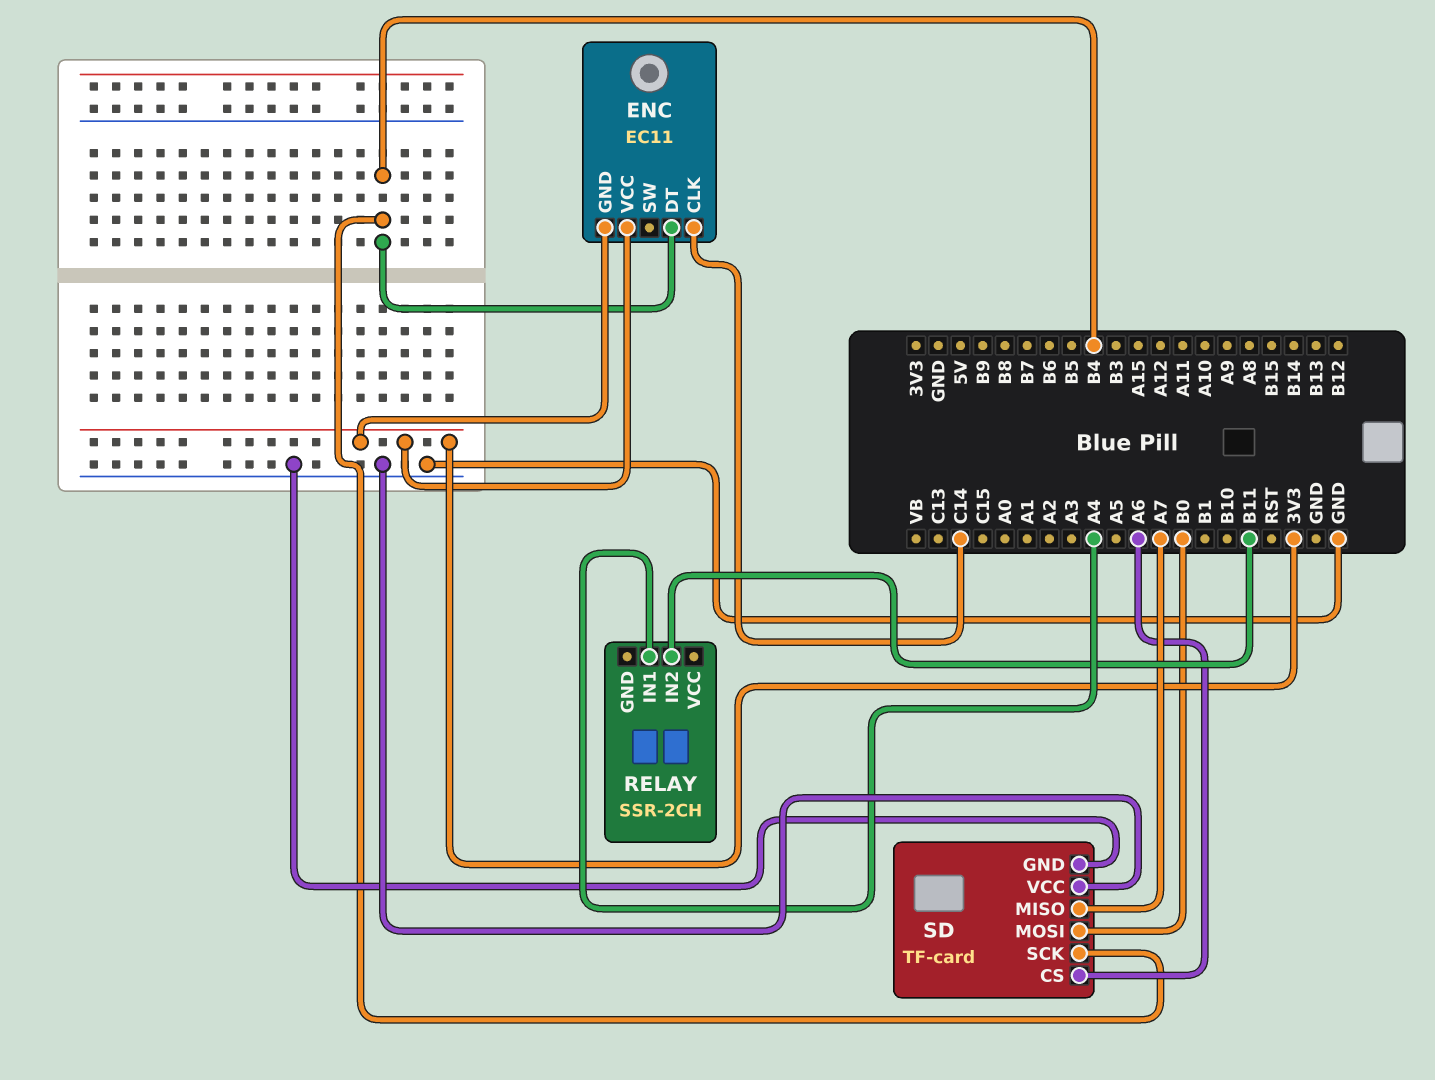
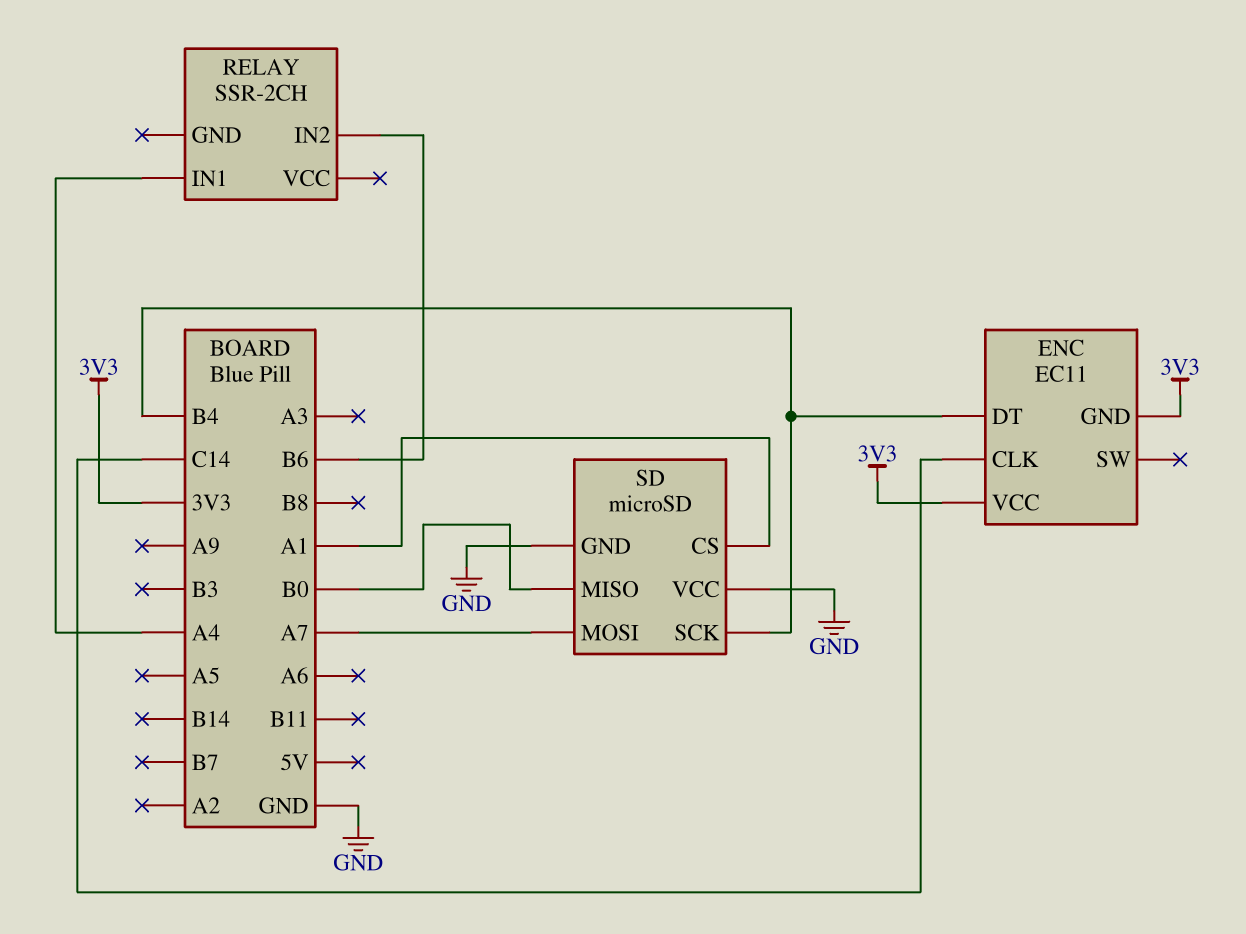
RELAY pin IN2: B11 -> B6
SD: TF-card -> microSD
SD pin CS: A6 -> A1
SD pin MISO: A7 -> B0
SD pin MOSI: B0 -> A7

